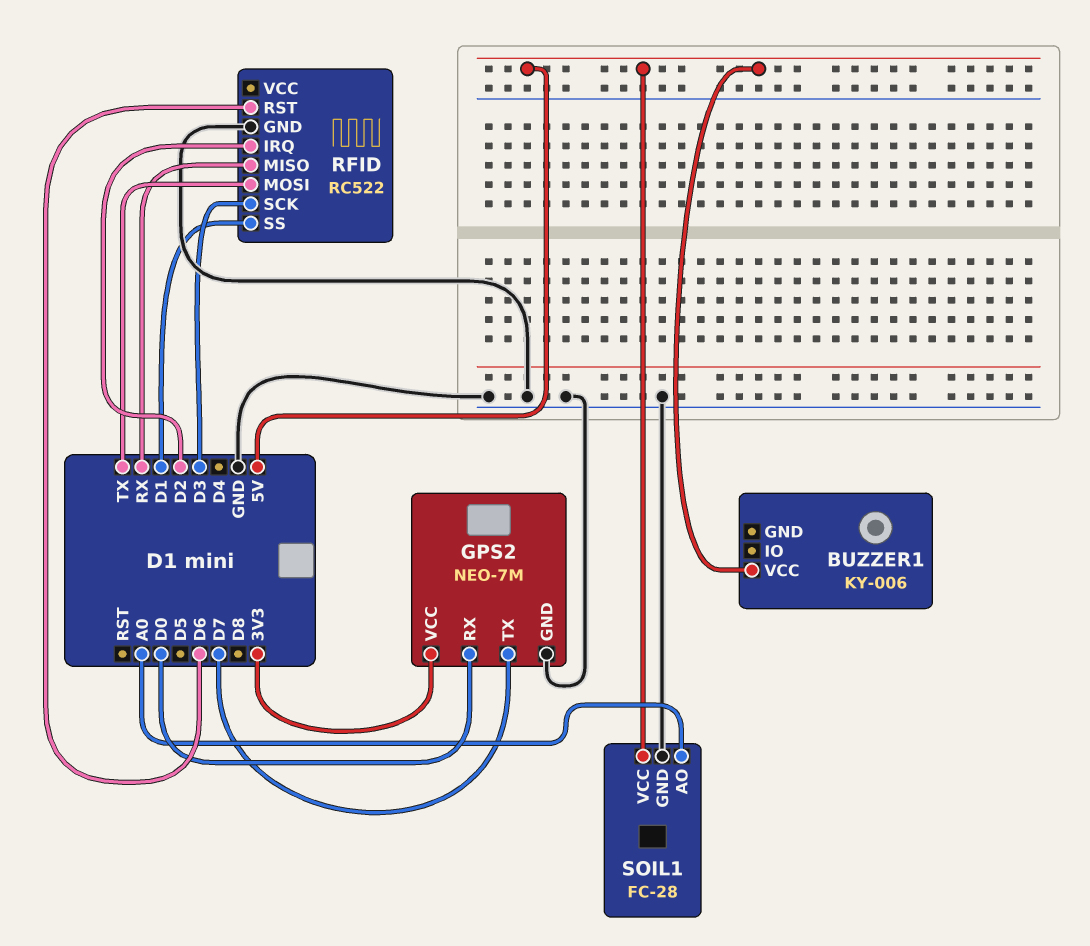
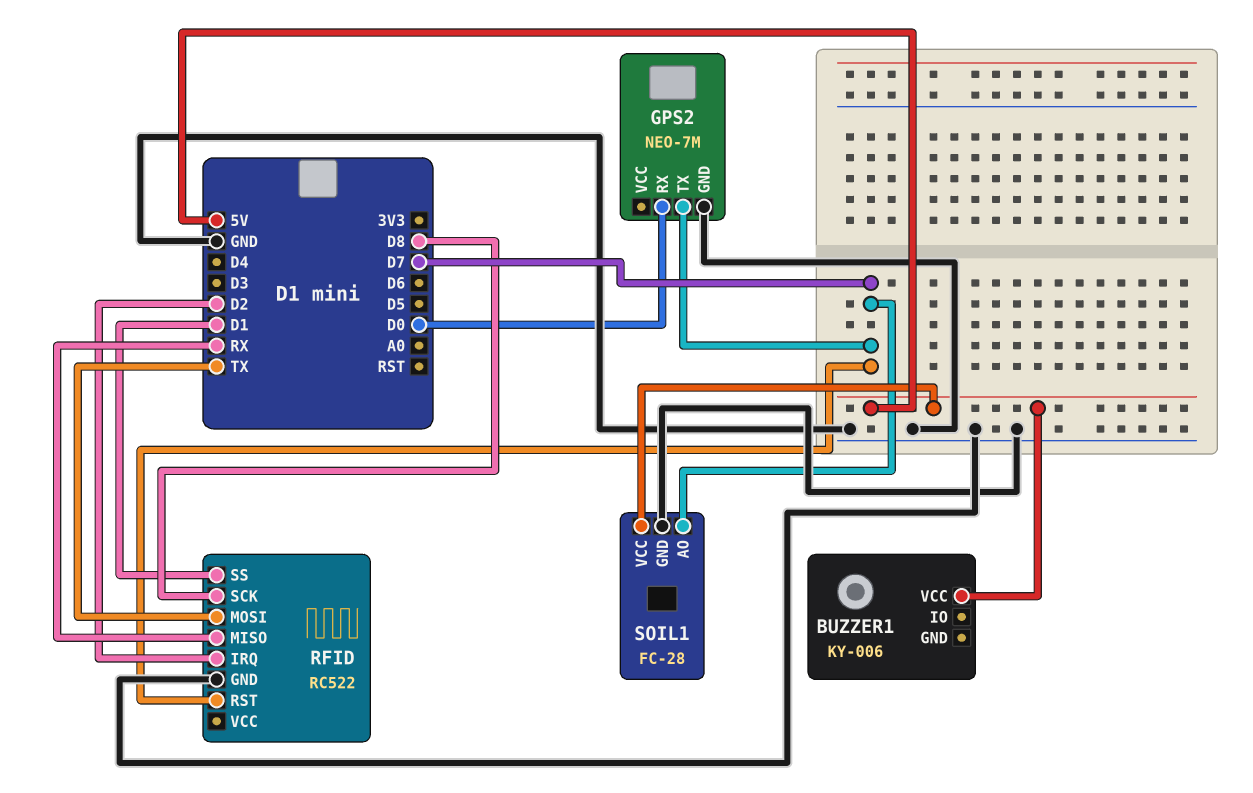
GPS2 pin VCC: 3V3 -> none
RFID pin RST: D6 -> D7
RFID pin SCK: D3 -> D8
SOIL1 pin AO: A0 -> D7

